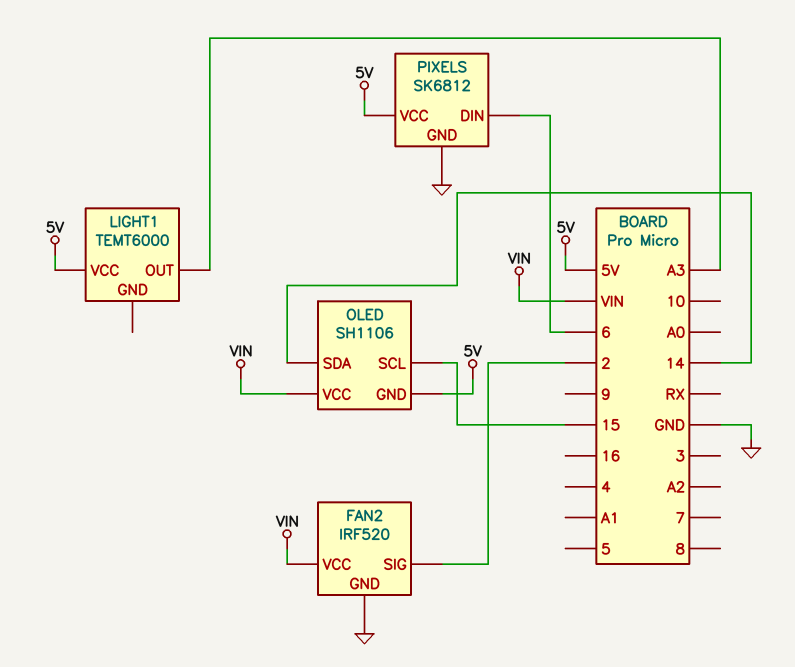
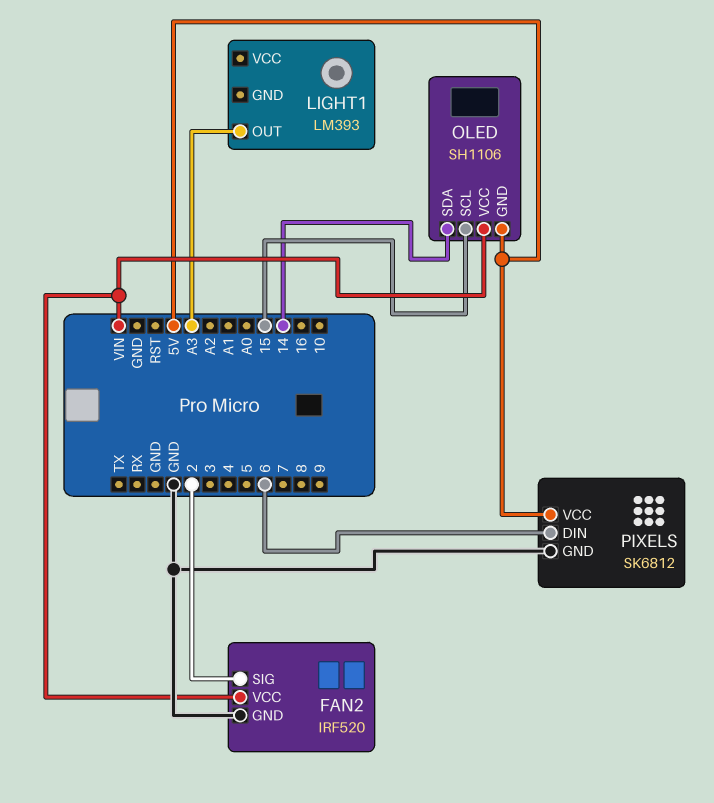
LIGHT1: TEMT6000 -> LM393
LIGHT1 pin VCC: 5V -> none

